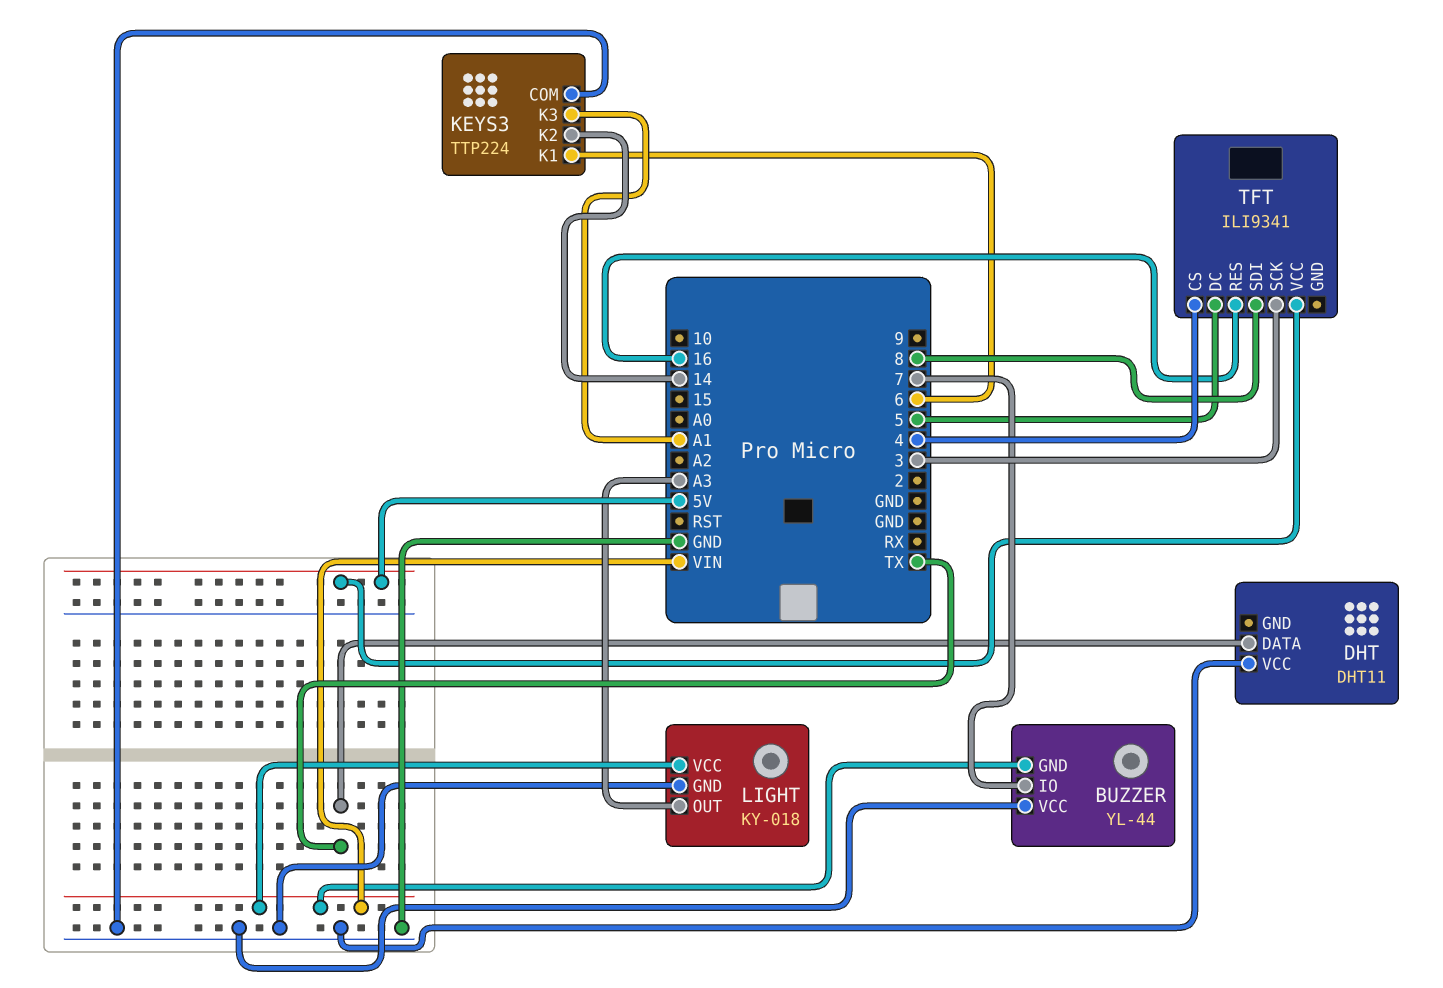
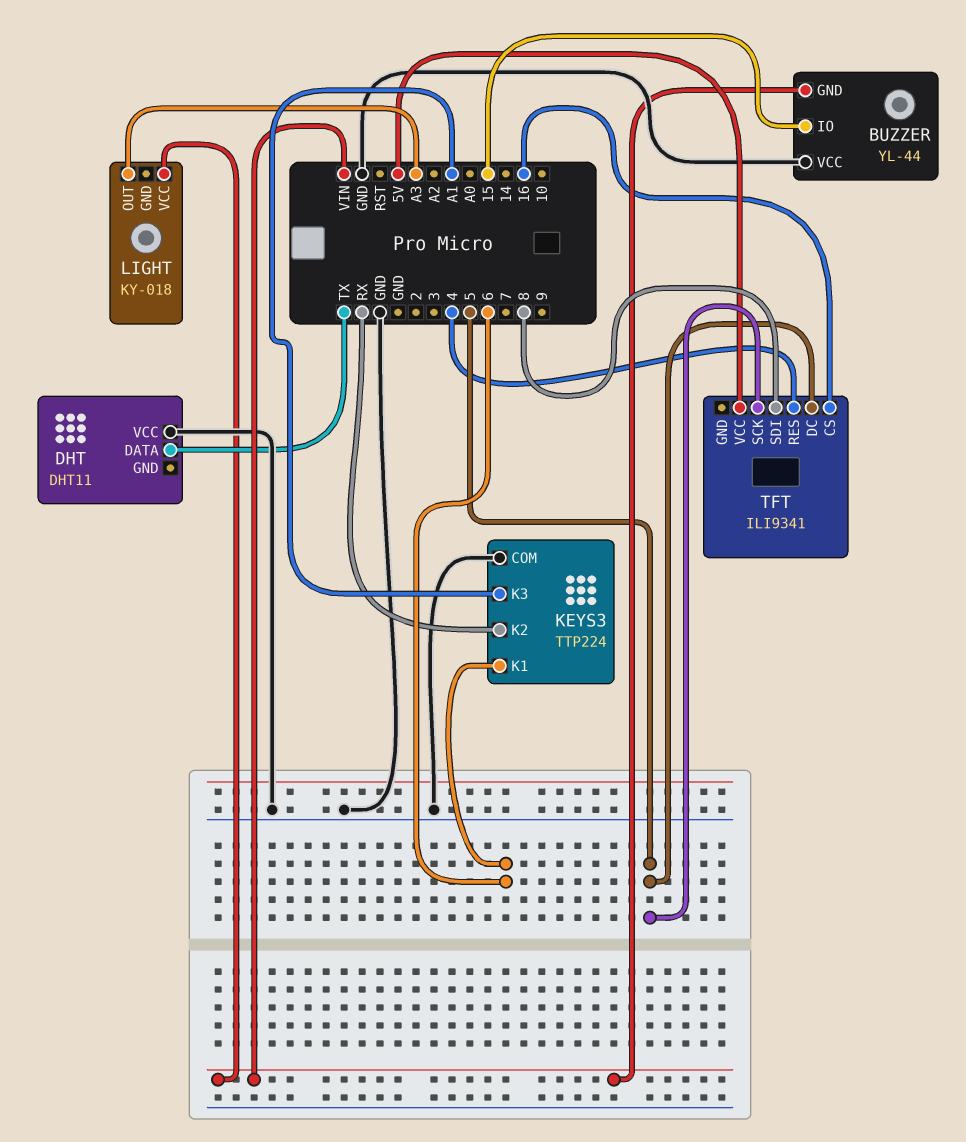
BUZZER pin IO: 7 -> 15
KEYS3 pin K2: 14 -> RX
LIGHT pin GND: GND -> none
TFT pin CS: 4 -> 16
TFT pin RES: 16 -> 4
TFT pin SCK: 3 -> 5

